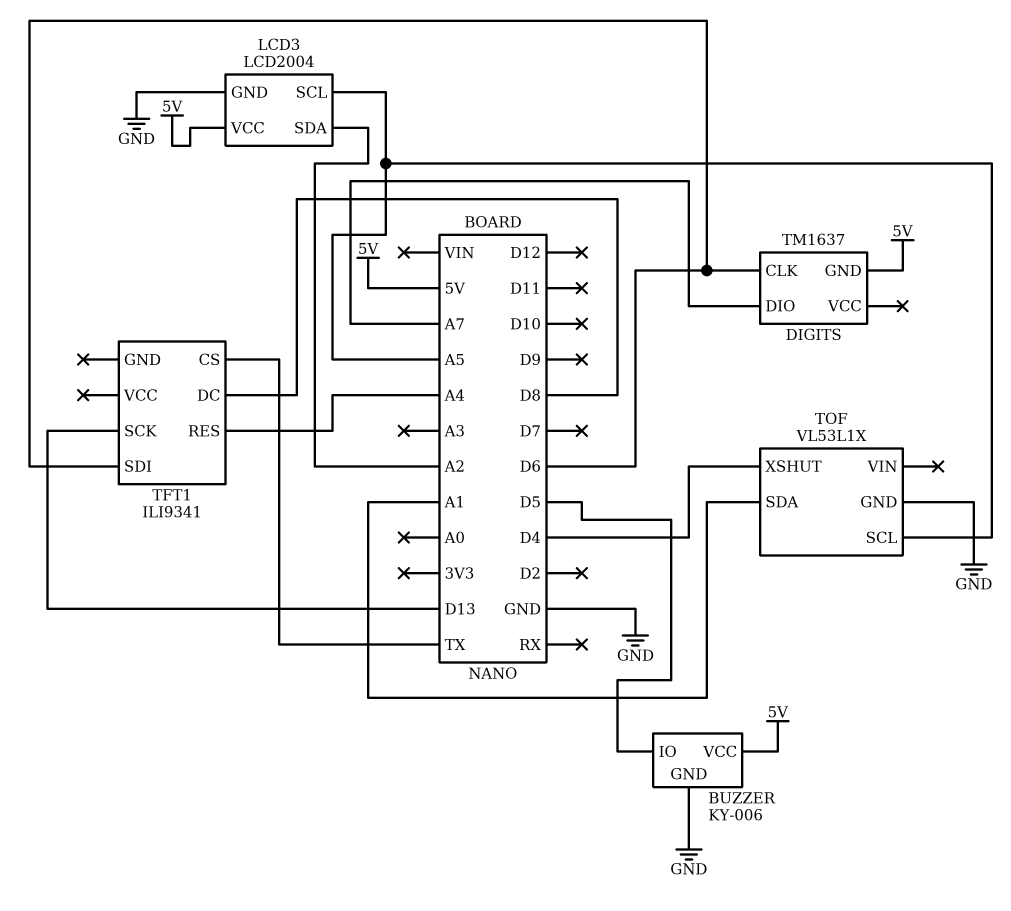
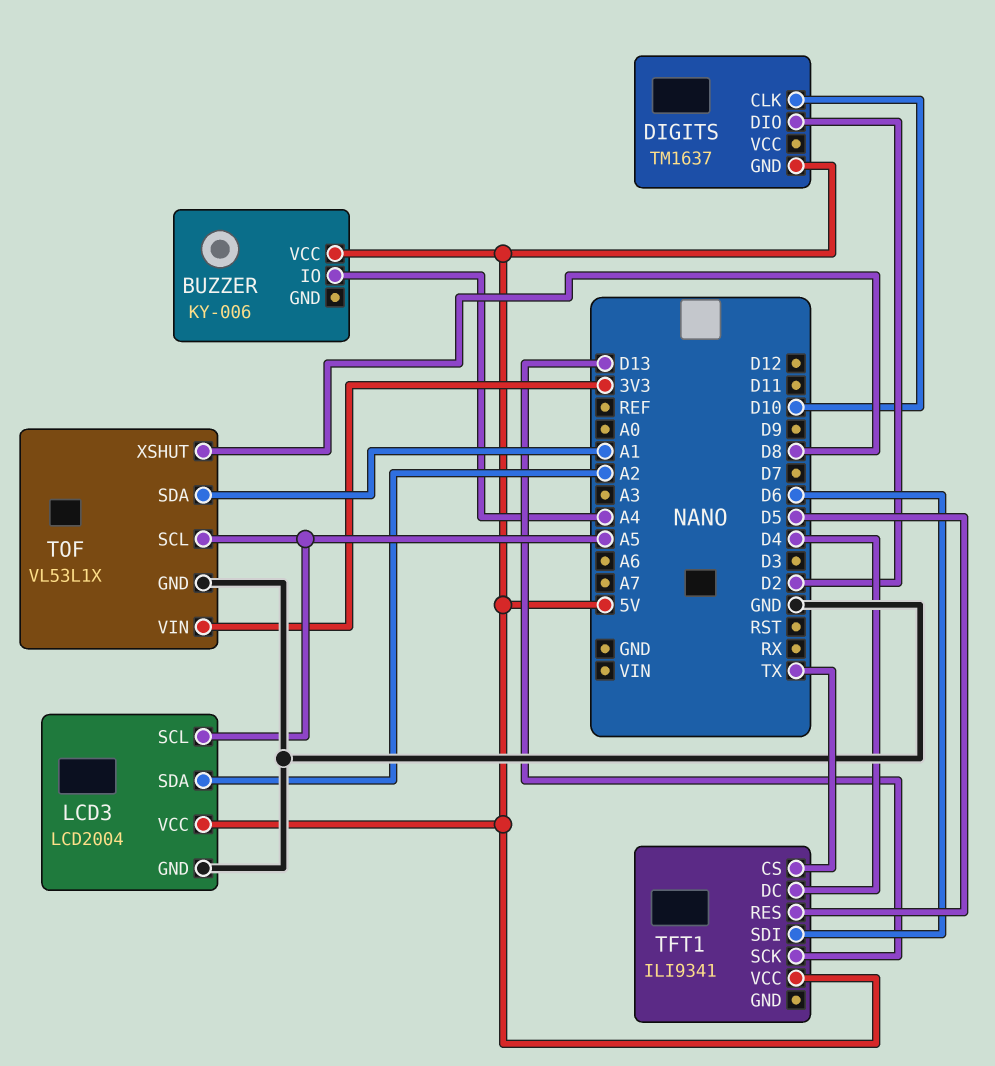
BUZZER pin GND: GND -> none
BUZZER pin IO: D5 -> A4
DIGITS pin CLK: D6 -> D10
DIGITS pin DIO: A7 -> D2
TFT1 pin DC: D8 -> D4
TFT1 pin RES: A4 -> D5
TFT1 pin VCC: none -> 5V
TOF pin VIN: none -> 3V3
TOF pin XSHUT: D4 -> D8

